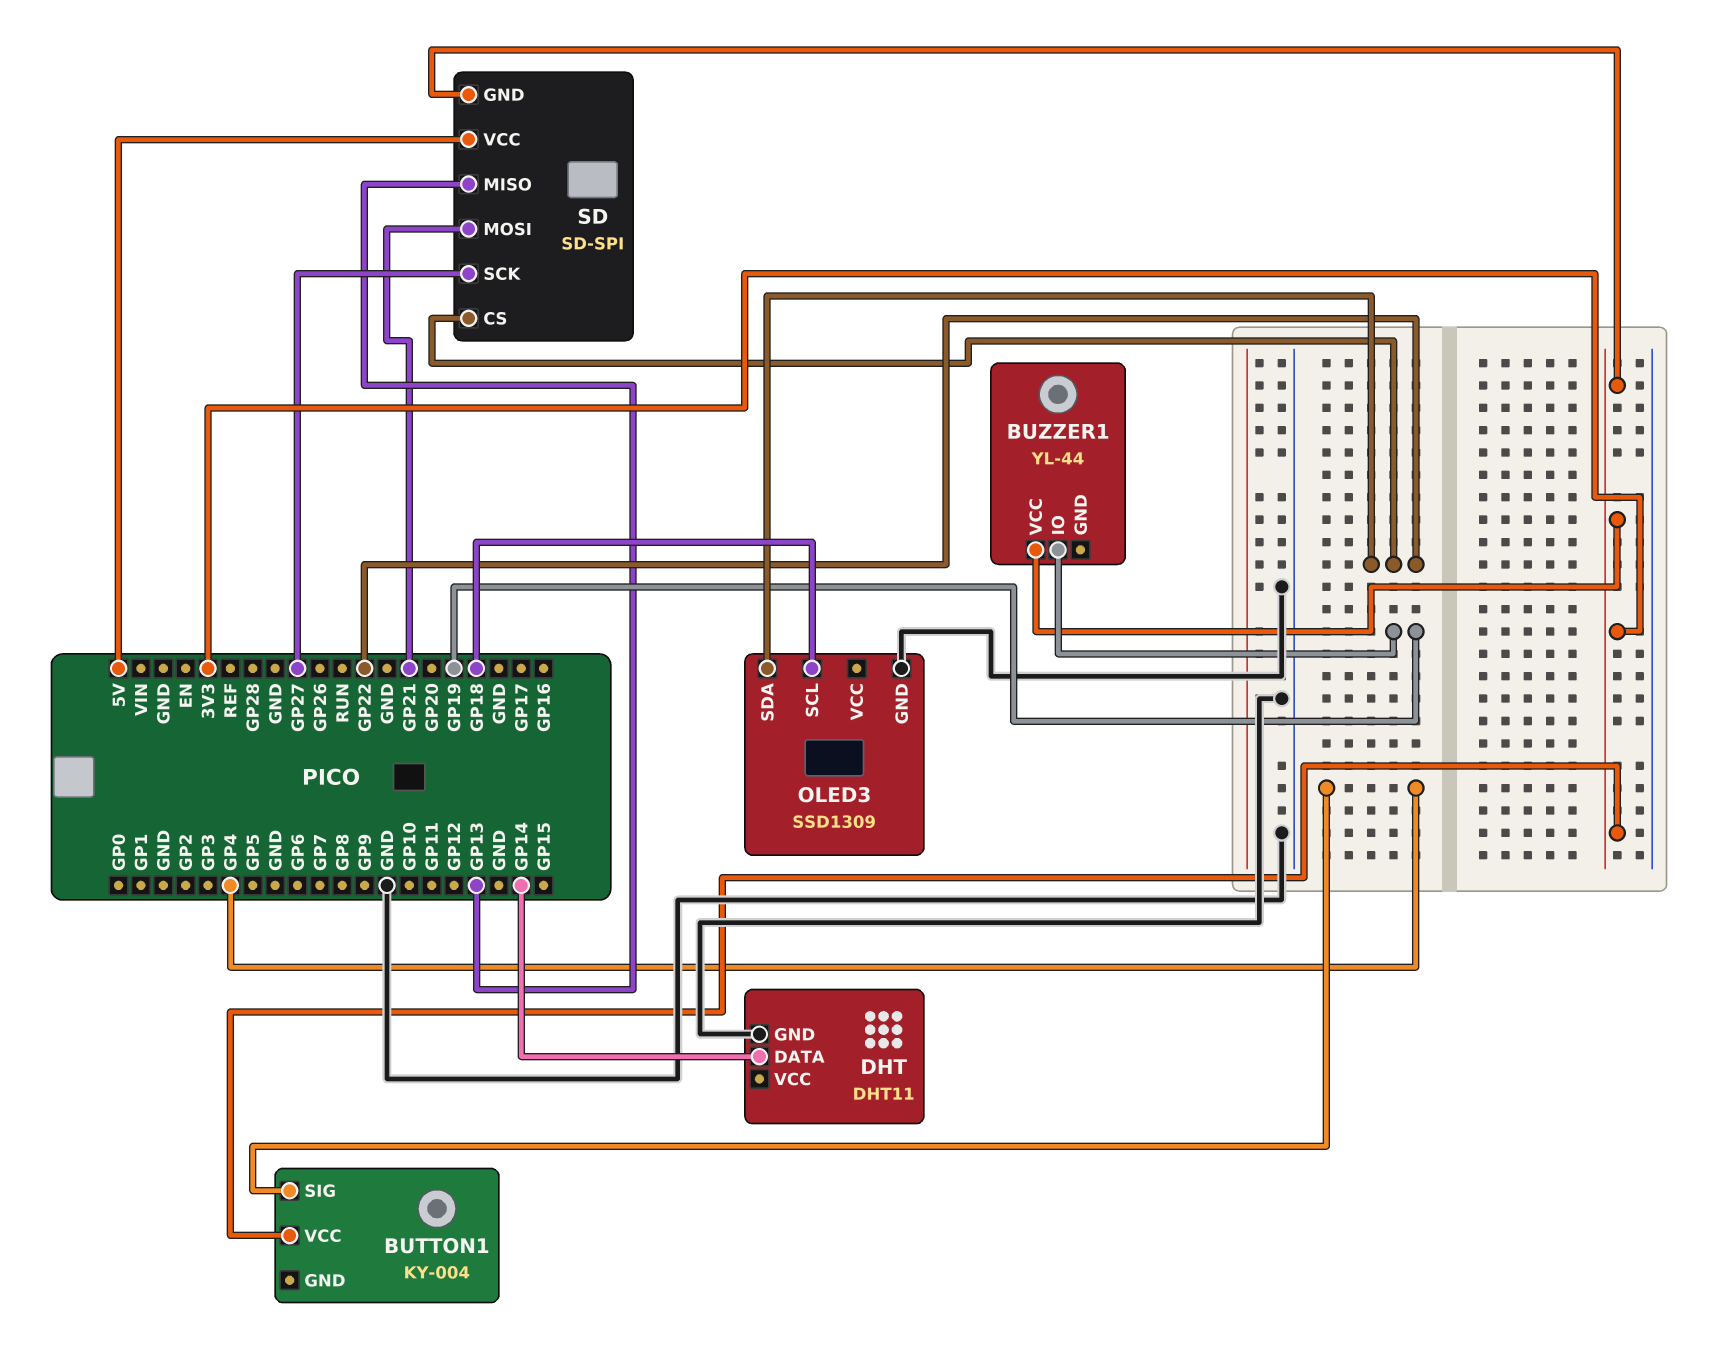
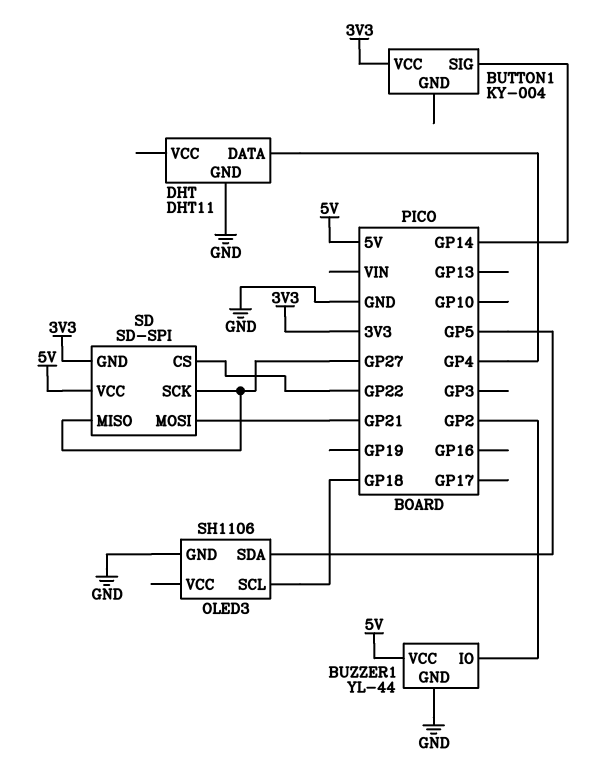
BUTTON1 pin SIG: GP4 -> GP14
BUZZER1 pin GND: none -> GND
BUZZER1 pin IO: GP19 -> GP2
BUZZER1 pin VCC: 3V3 -> 5V
DHT pin DATA: GP14 -> GP4
OLED3: SSD1309 -> SH1106
OLED3 pin SDA: GP22 -> GP5
SD pin MISO: GP13 -> GP27

